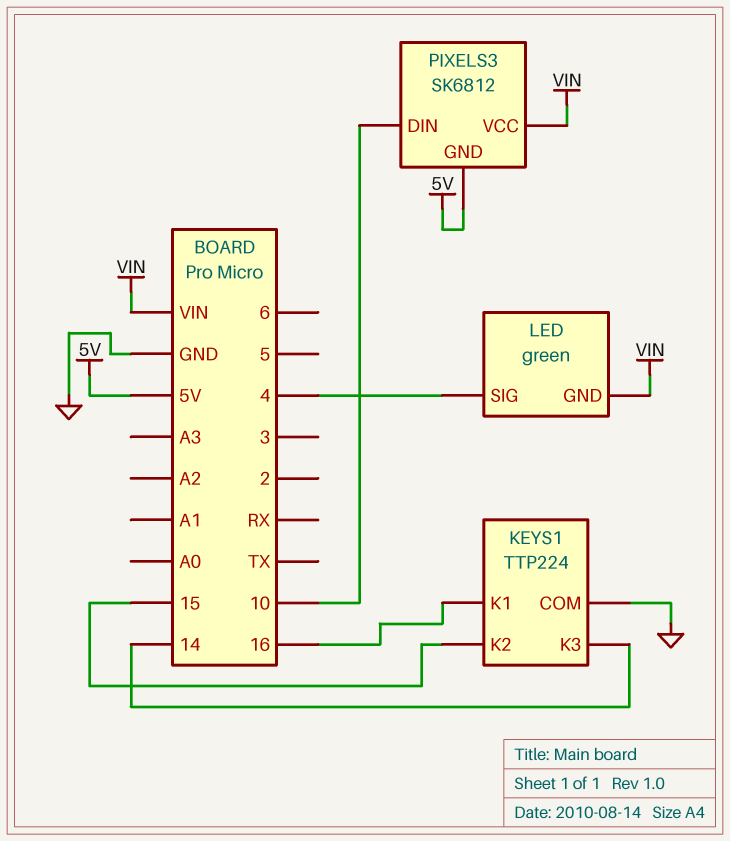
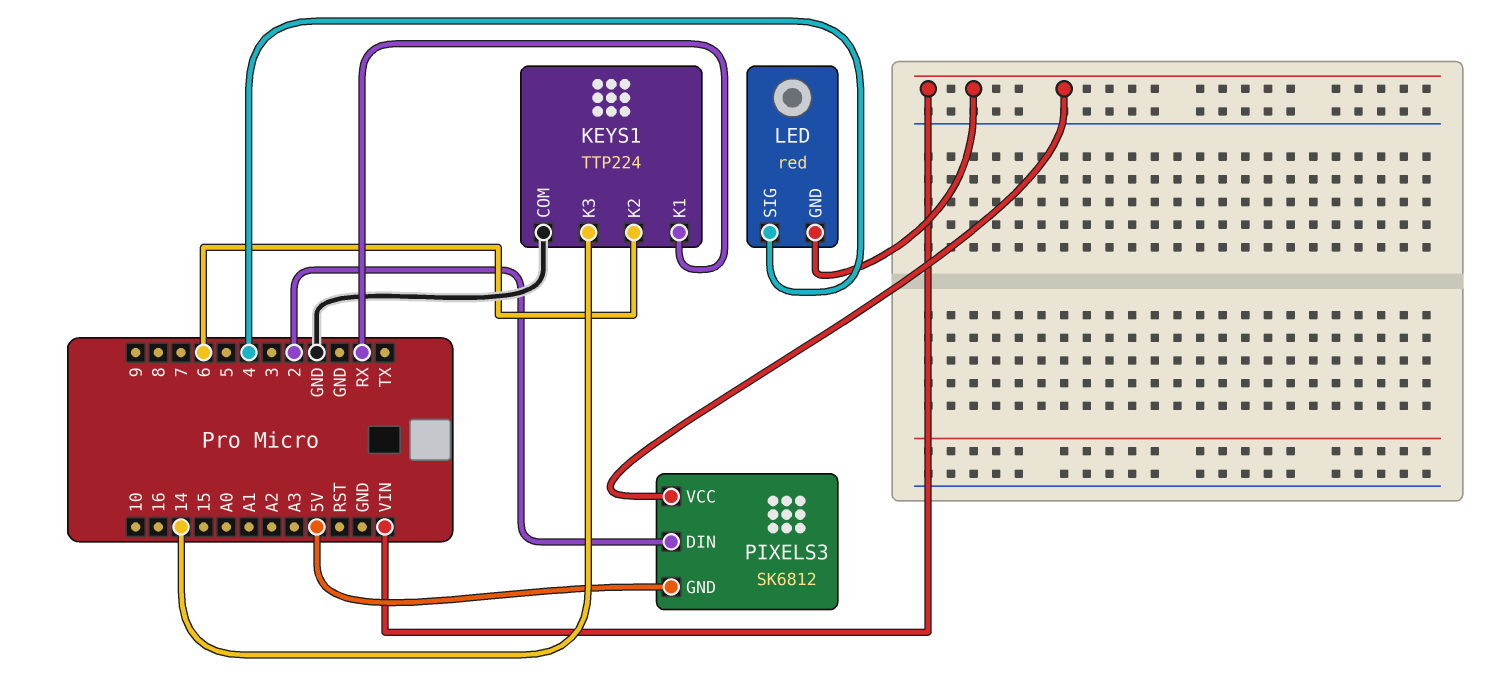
KEYS1 pin K1: 16 -> RX
KEYS1 pin K2: 15 -> 6
LED: green -> red
PIXELS3 pin DIN: 10 -> 2

